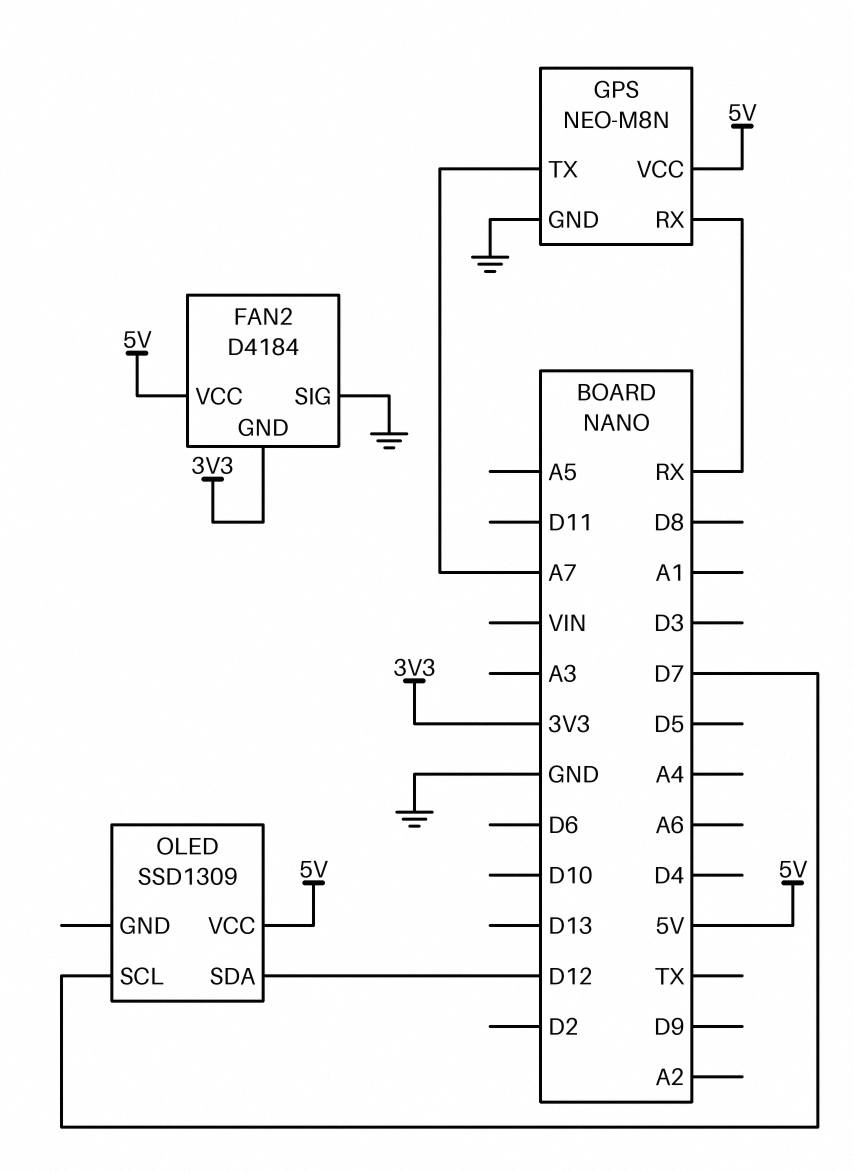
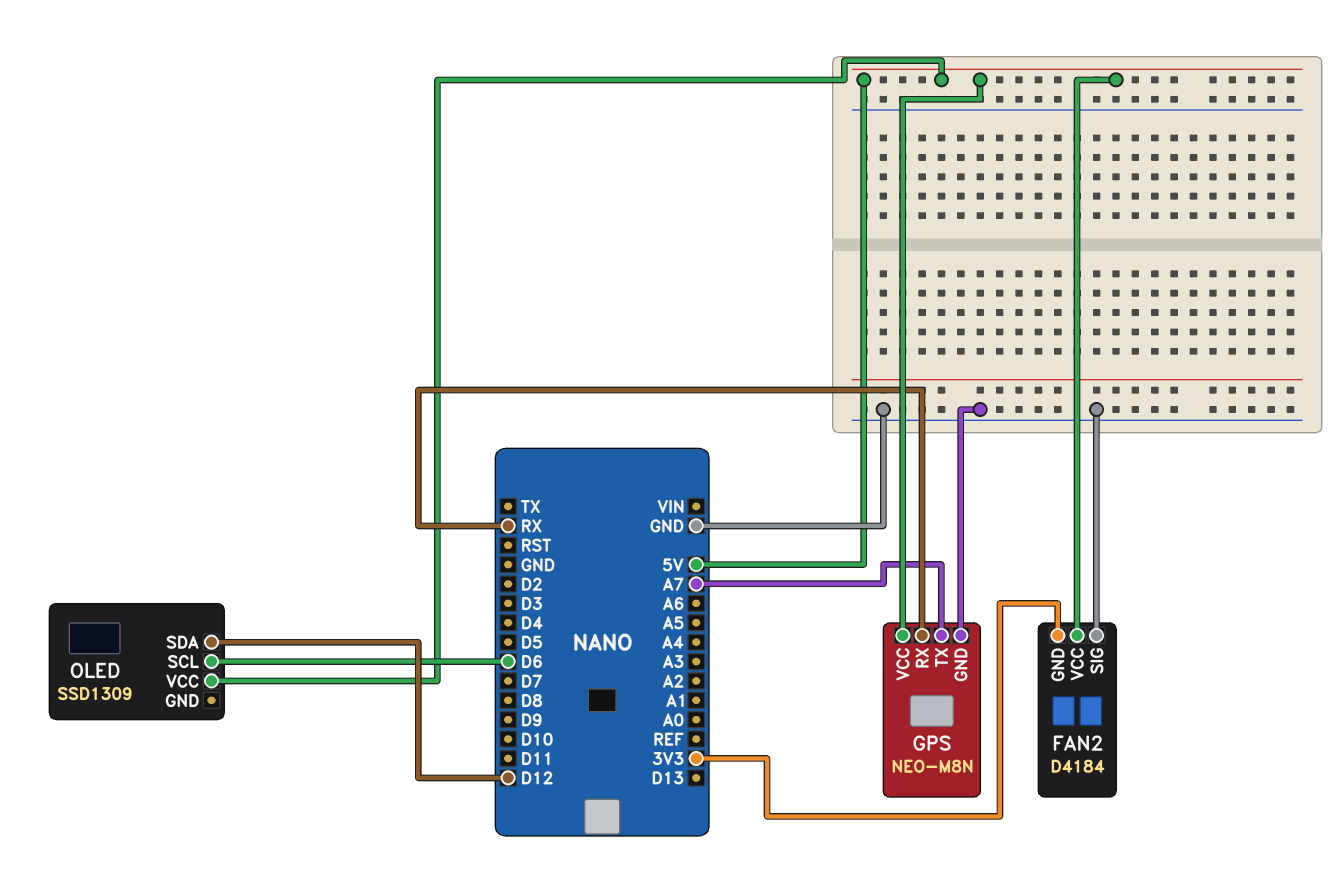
OLED pin SCL: D7 -> D6

